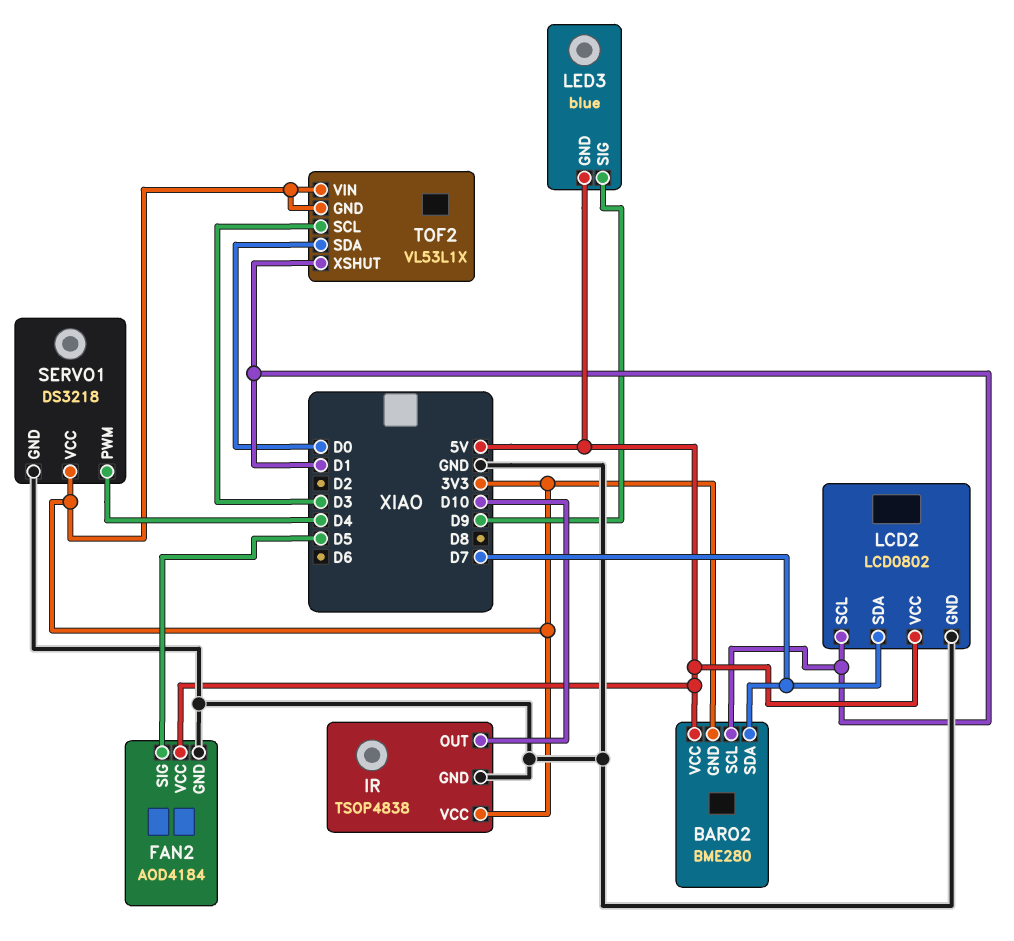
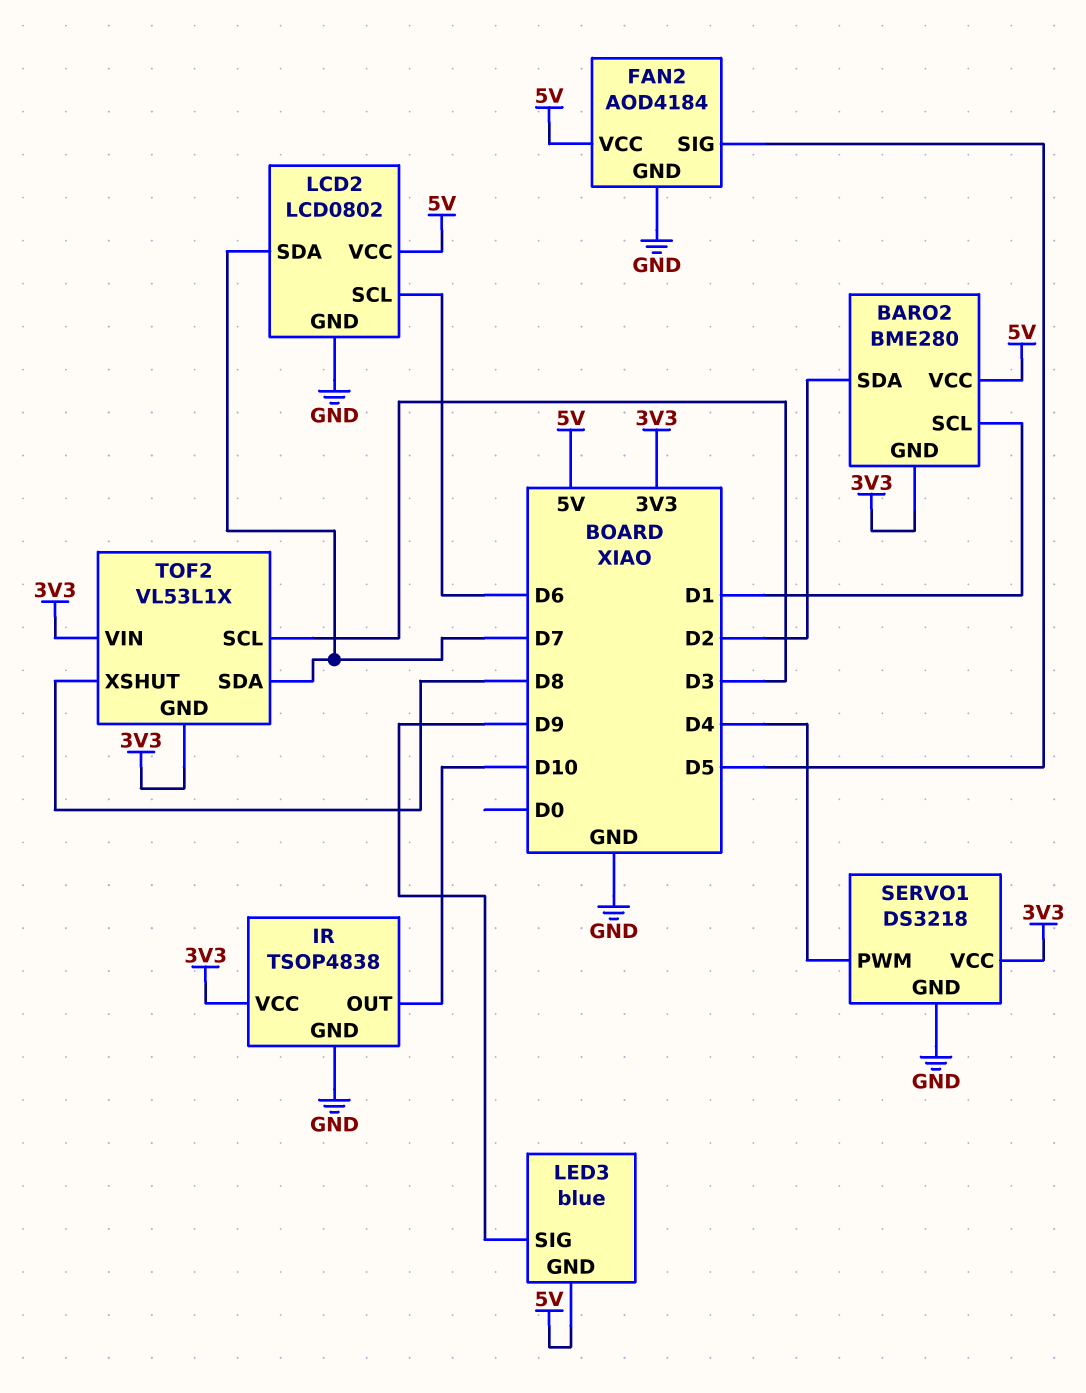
BARO2 pin SDA: D7 -> D2
LCD2 pin SCL: D1 -> D6
TOF2 pin SDA: D0 -> D7
TOF2 pin XSHUT: D1 -> D8

